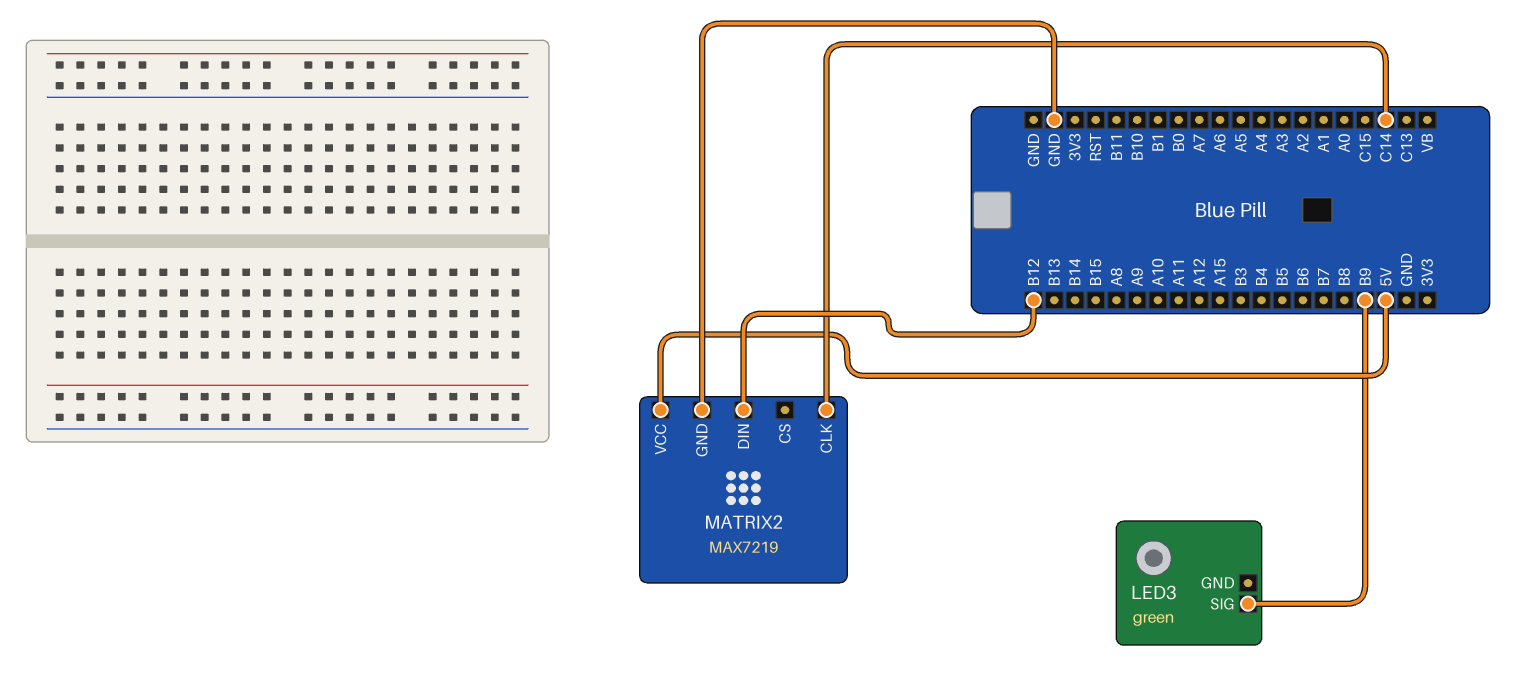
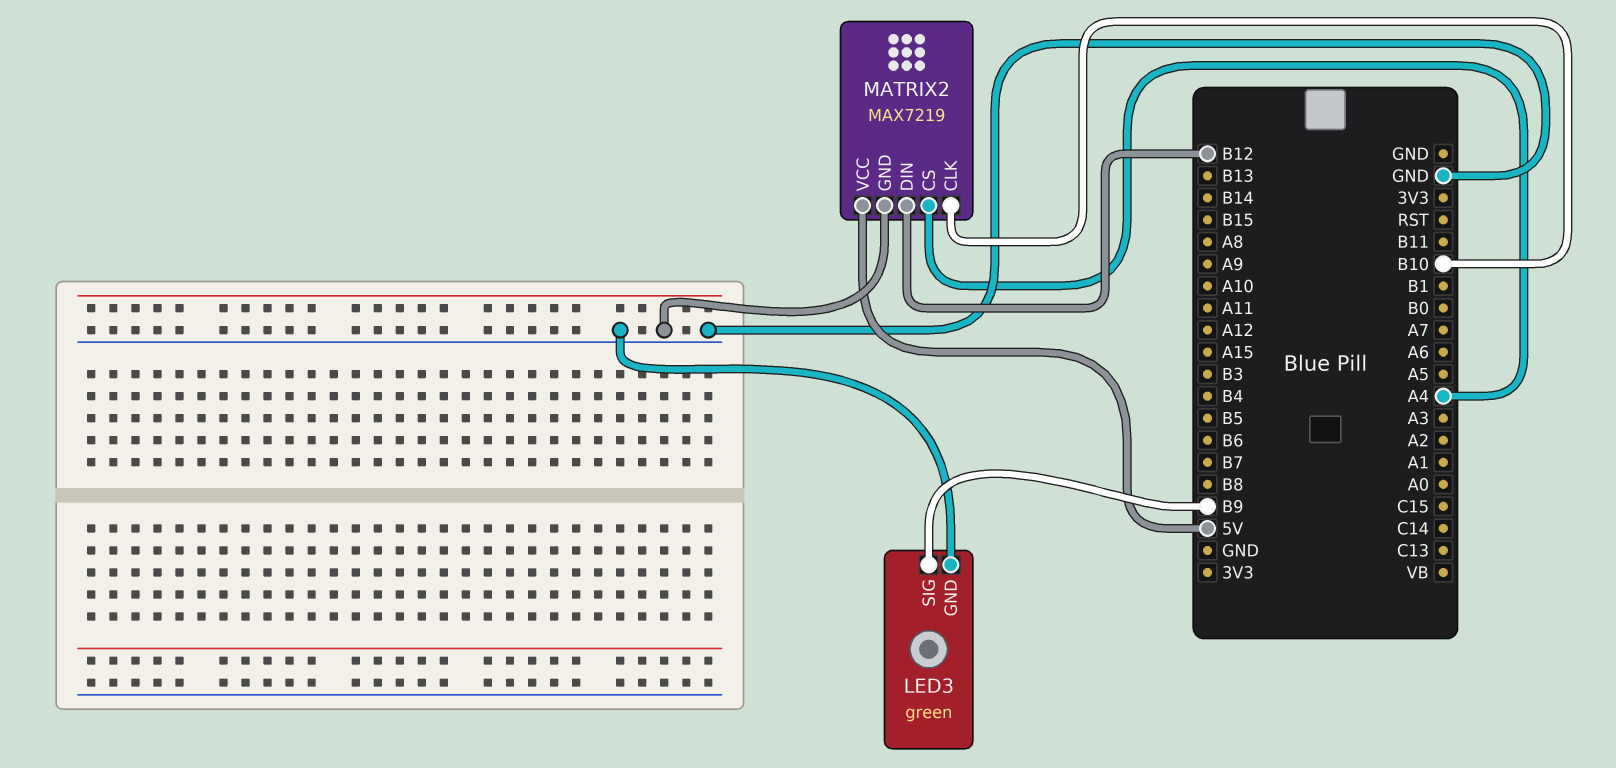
LED3 pin GND: none -> GND
MATRIX2 pin CLK: C14 -> B10
MATRIX2 pin CS: none -> A4

